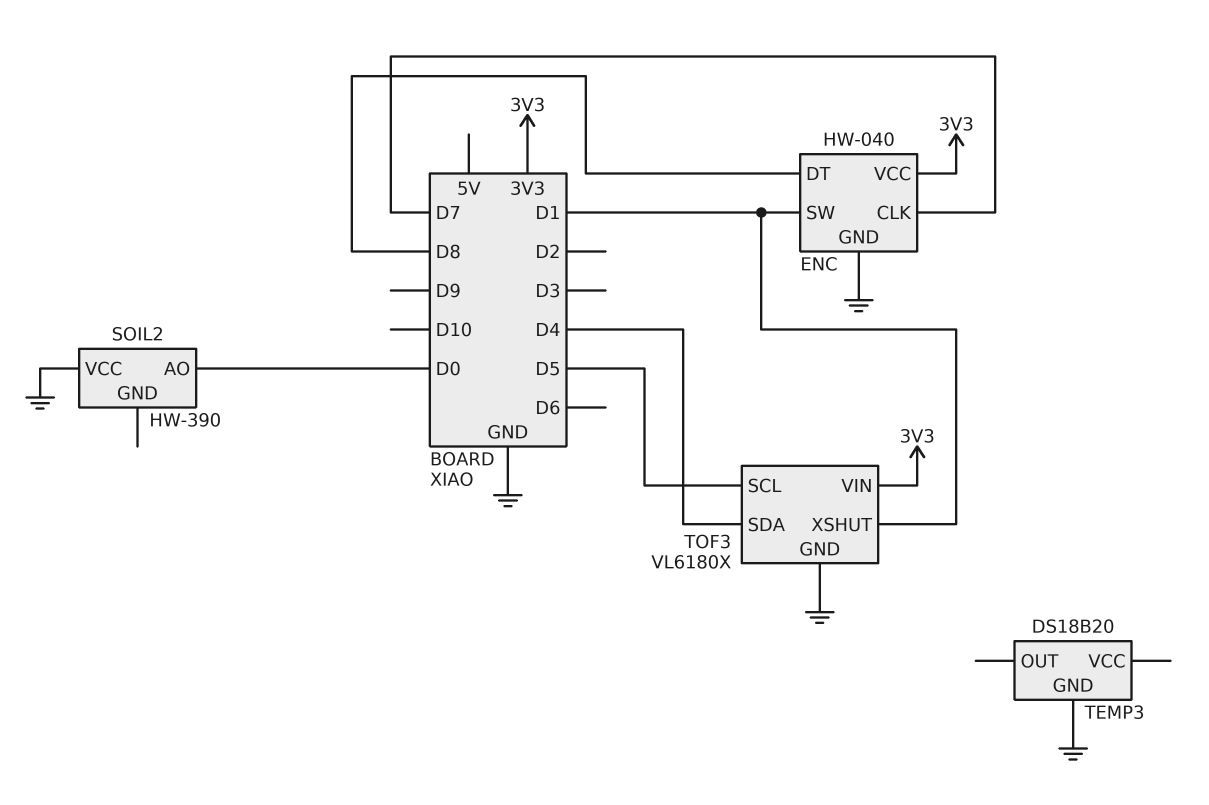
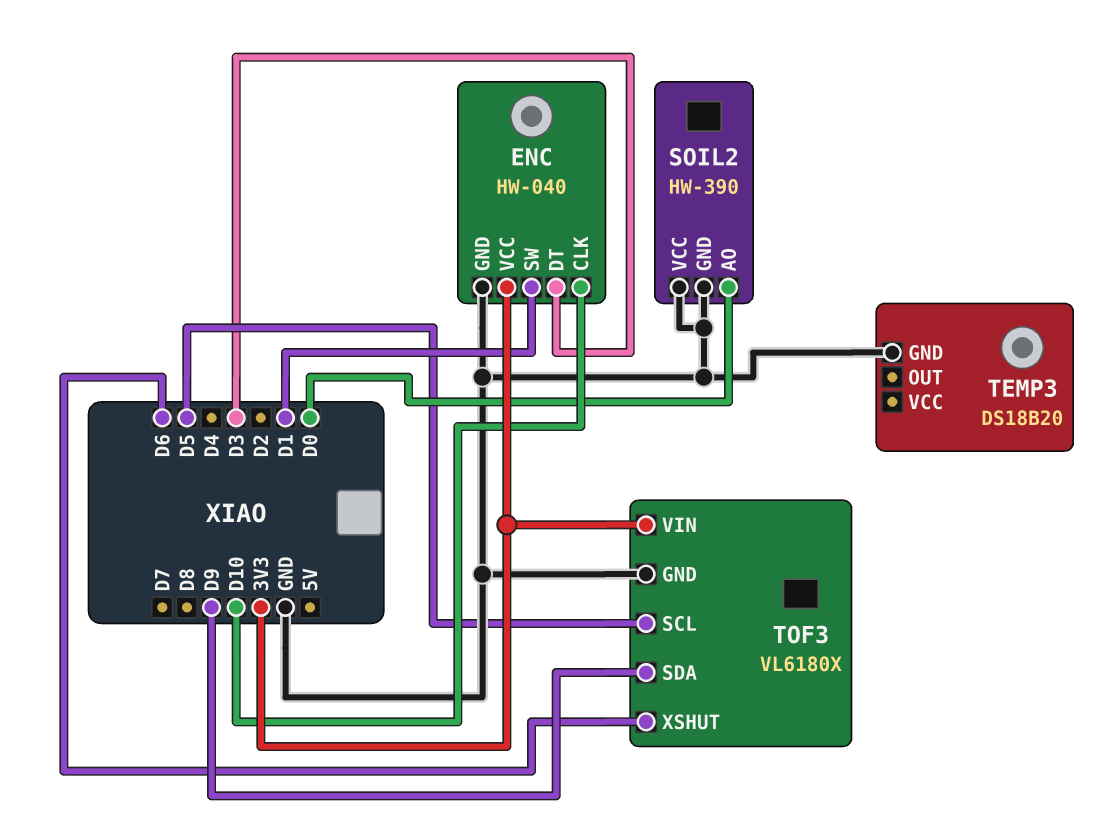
ENC pin CLK: D7 -> D10
ENC pin DT: D8 -> D3
SOIL2 pin GND: none -> GND
TOF3 pin SDA: D4 -> D9
TOF3 pin XSHUT: D1 -> D6

